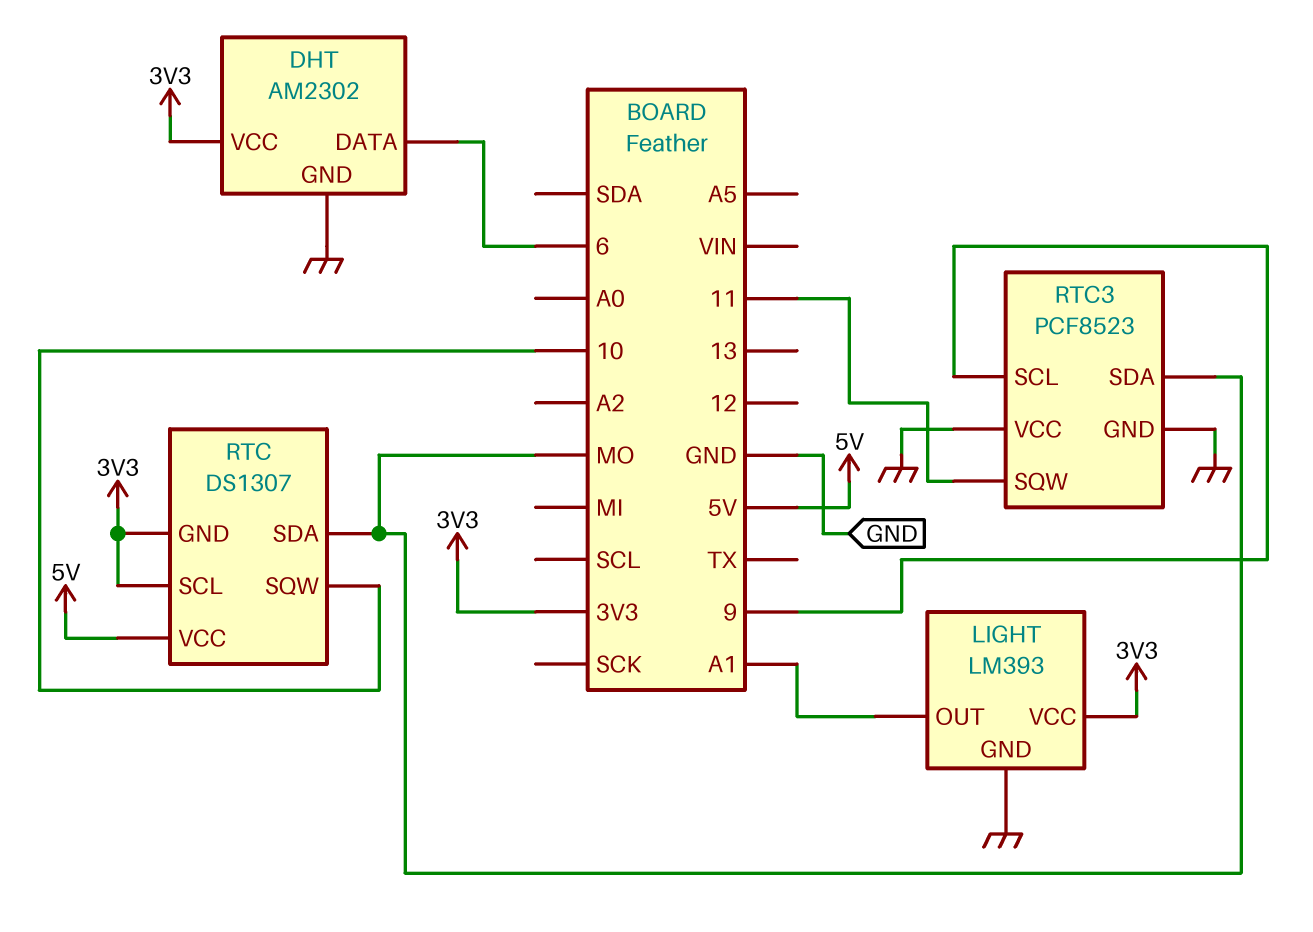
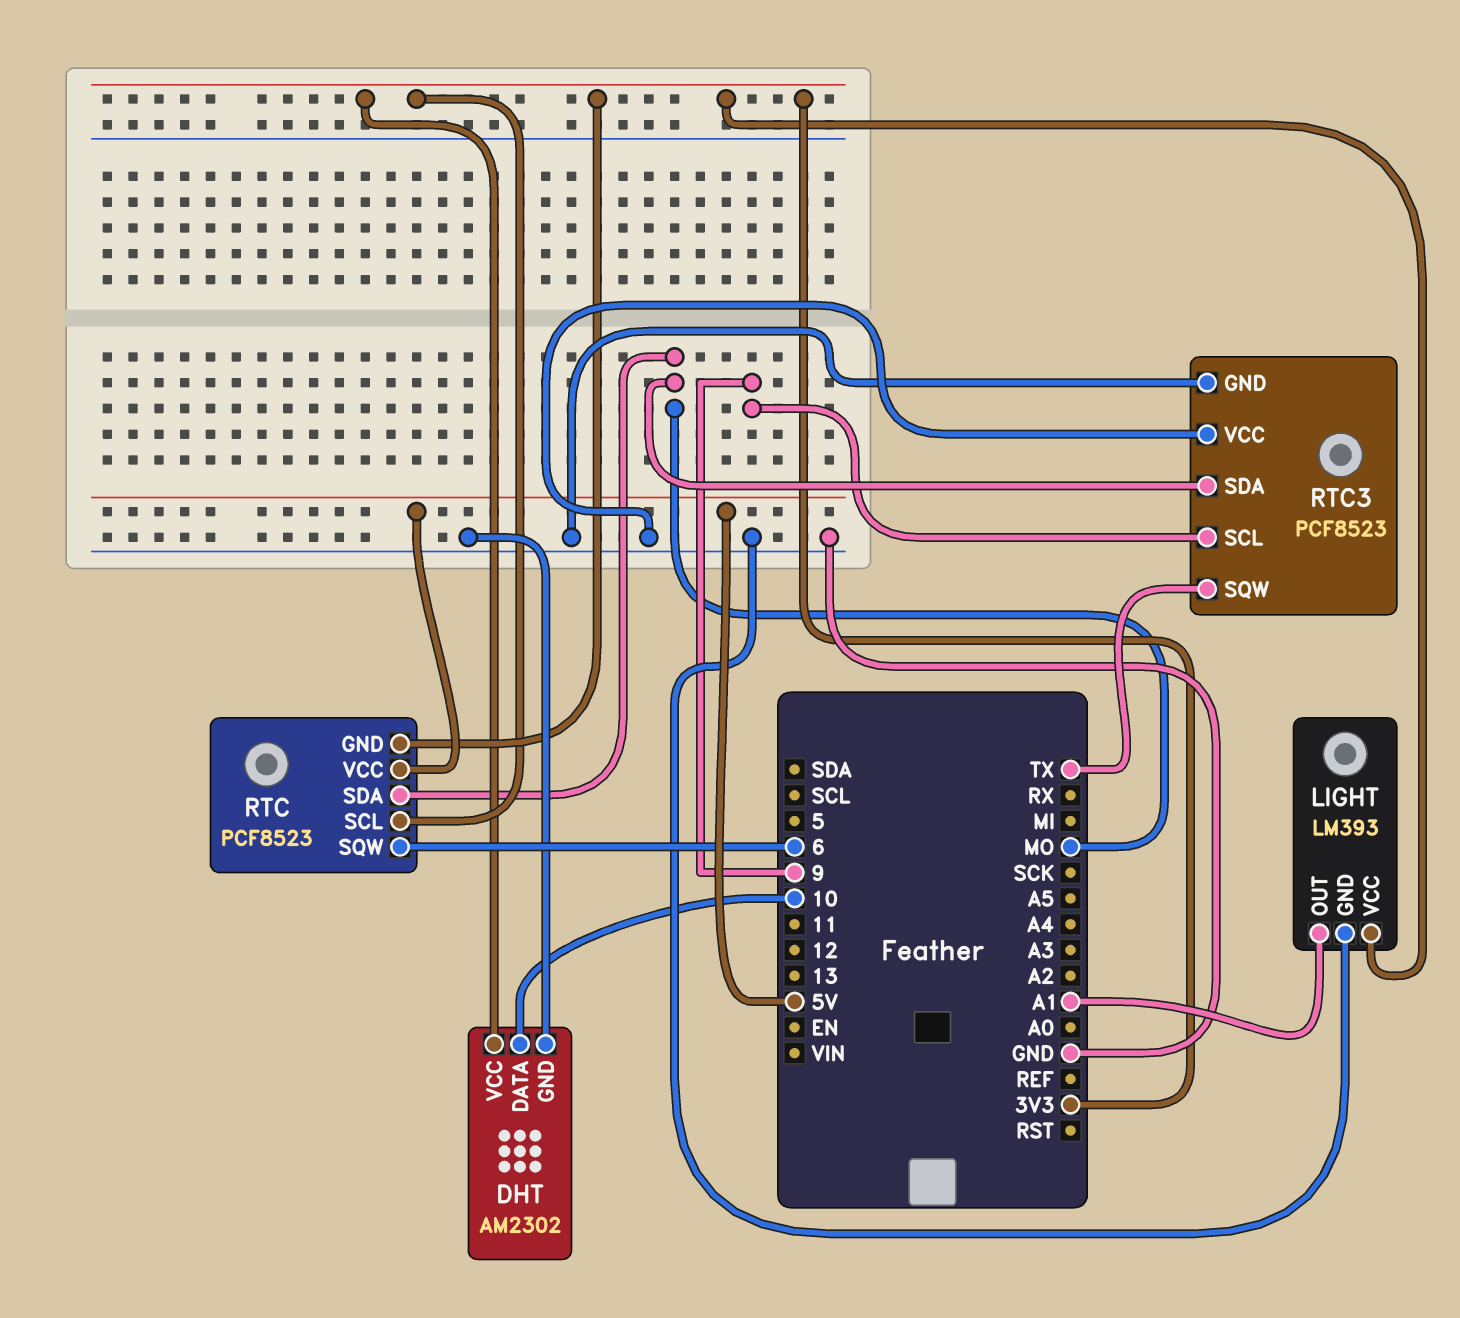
DHT pin DATA: 6 -> 10
RTC: DS1307 -> PCF8523
RTC pin SQW: 10 -> 6
RTC3 pin SQW: 11 -> TX

